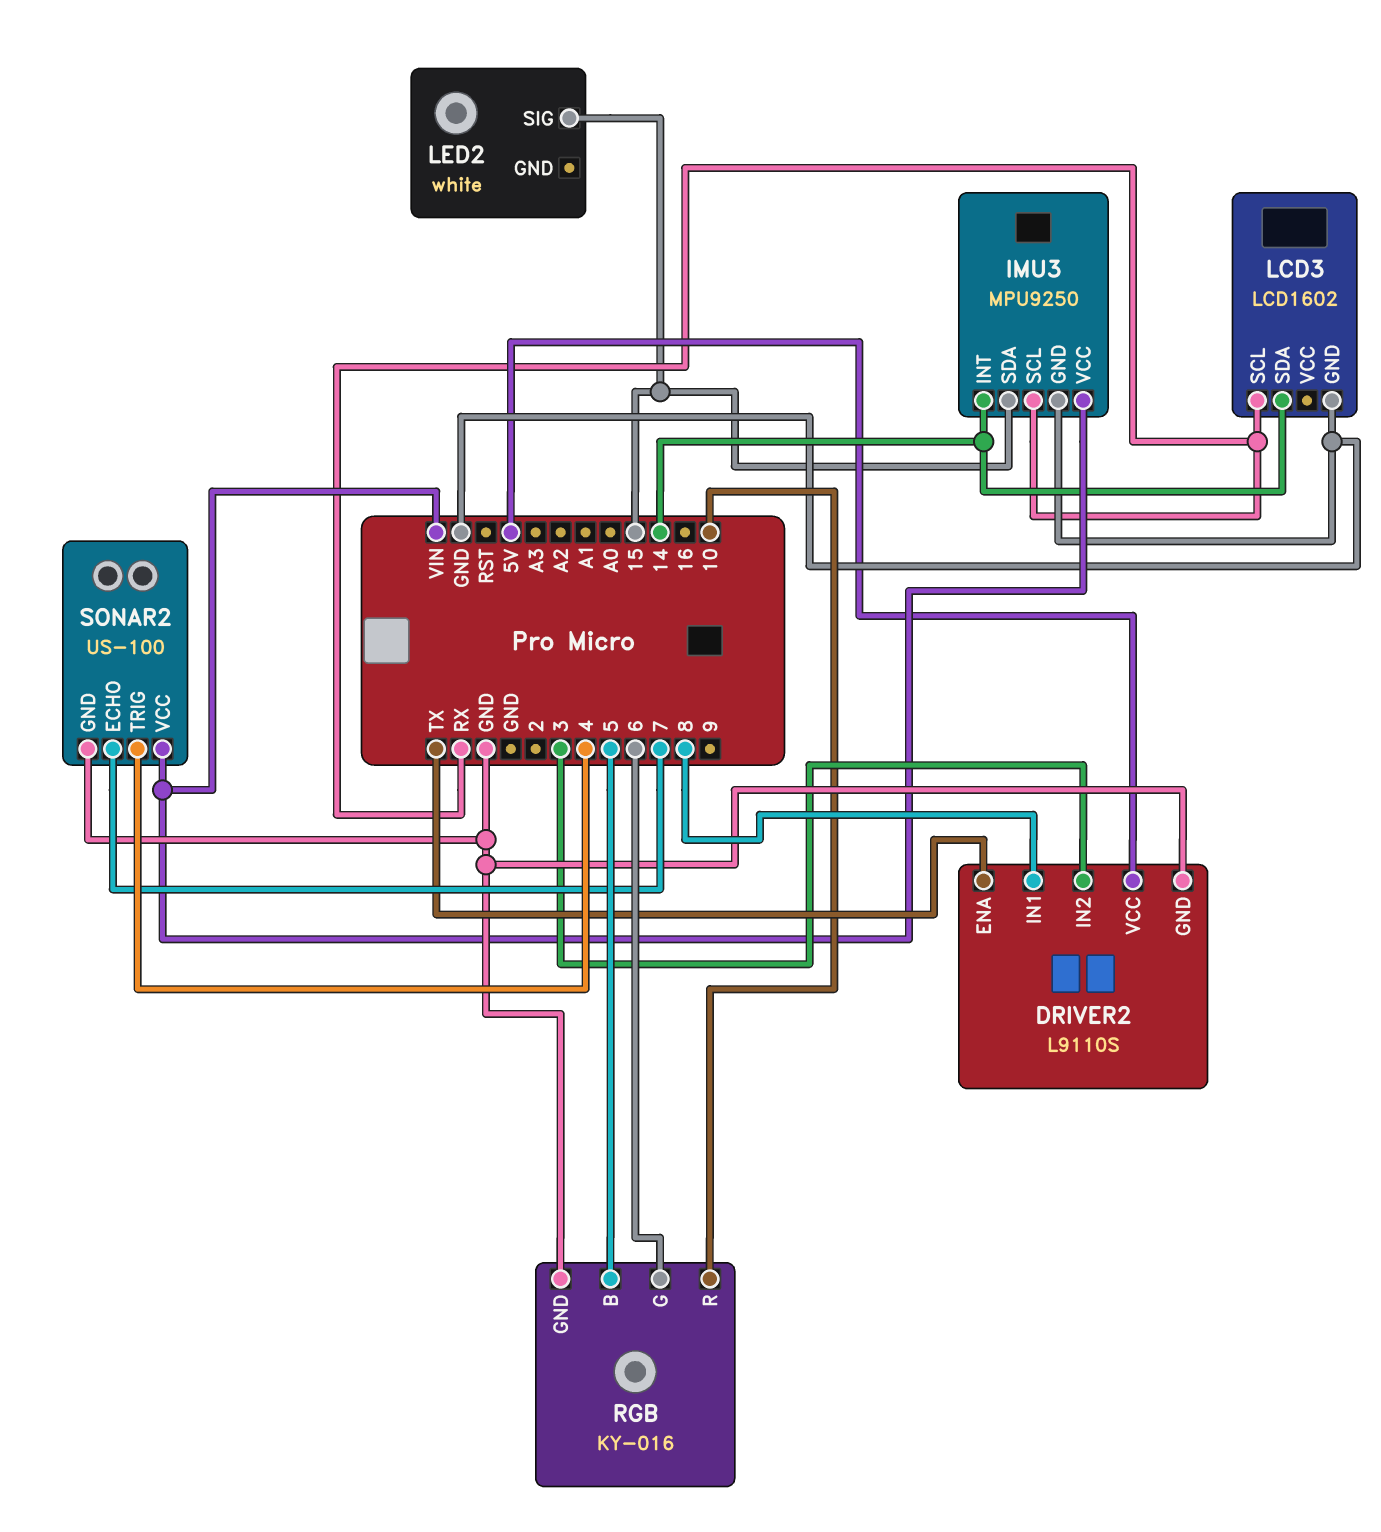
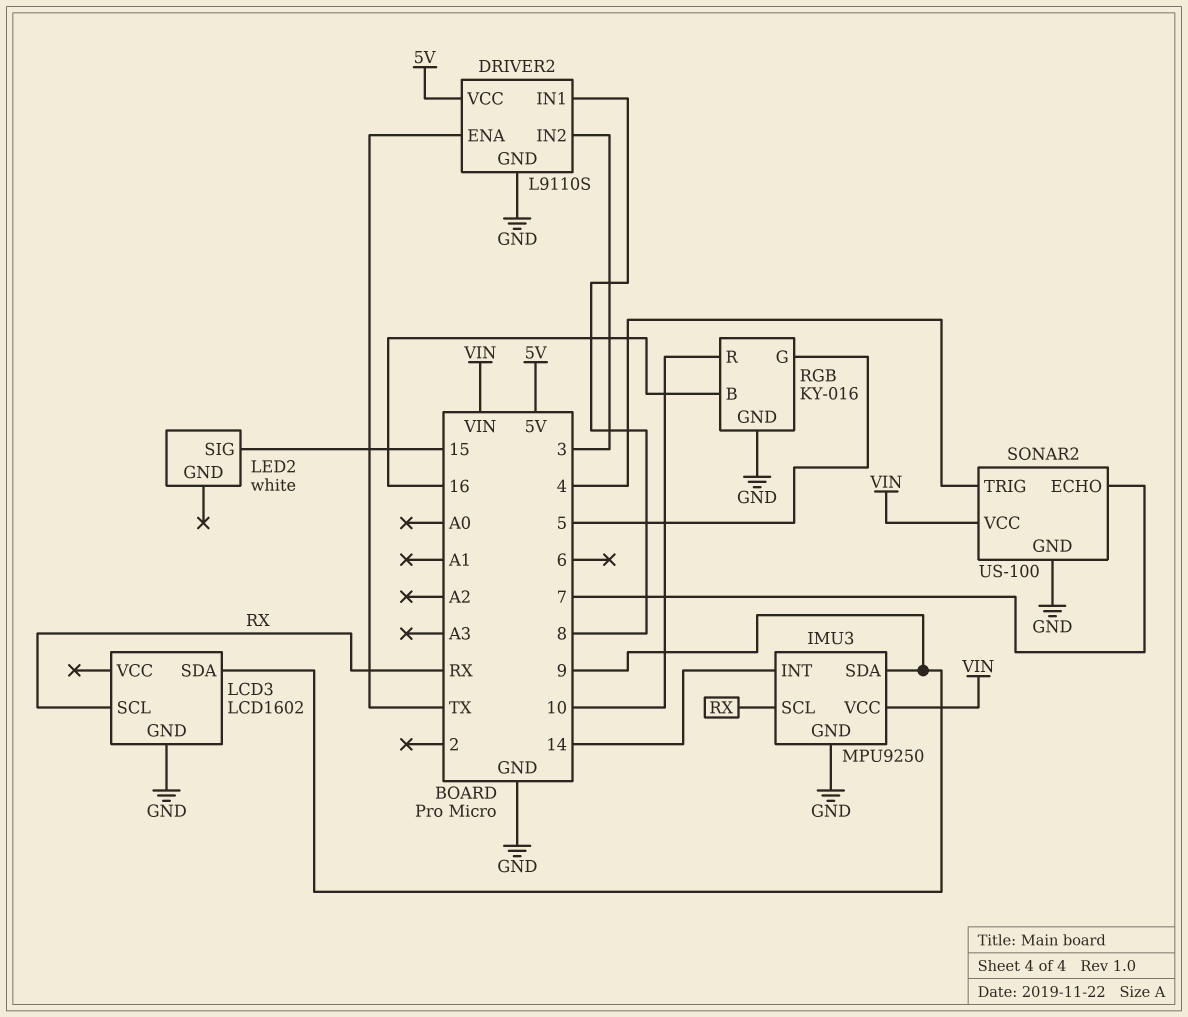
IMU3 pin SDA: 15 -> 9
LCD3 pin SDA: 14 -> 9
RGB pin B: 5 -> 16
RGB pin G: 6 -> 5

